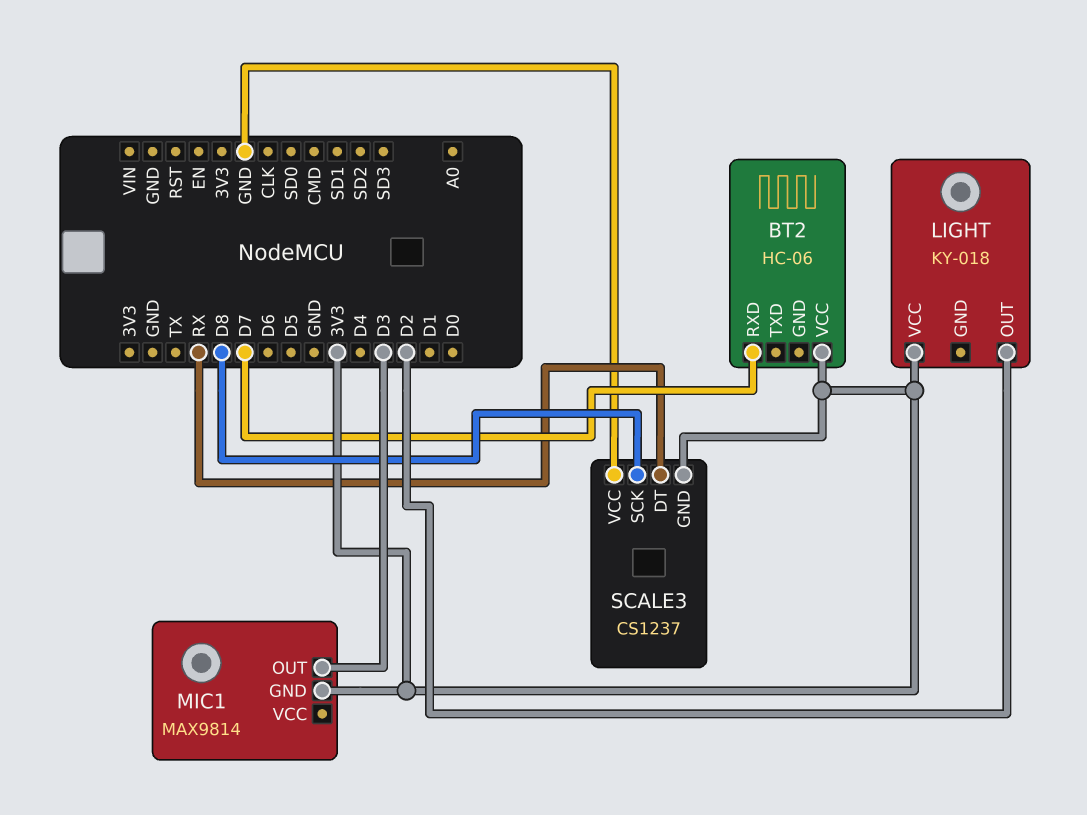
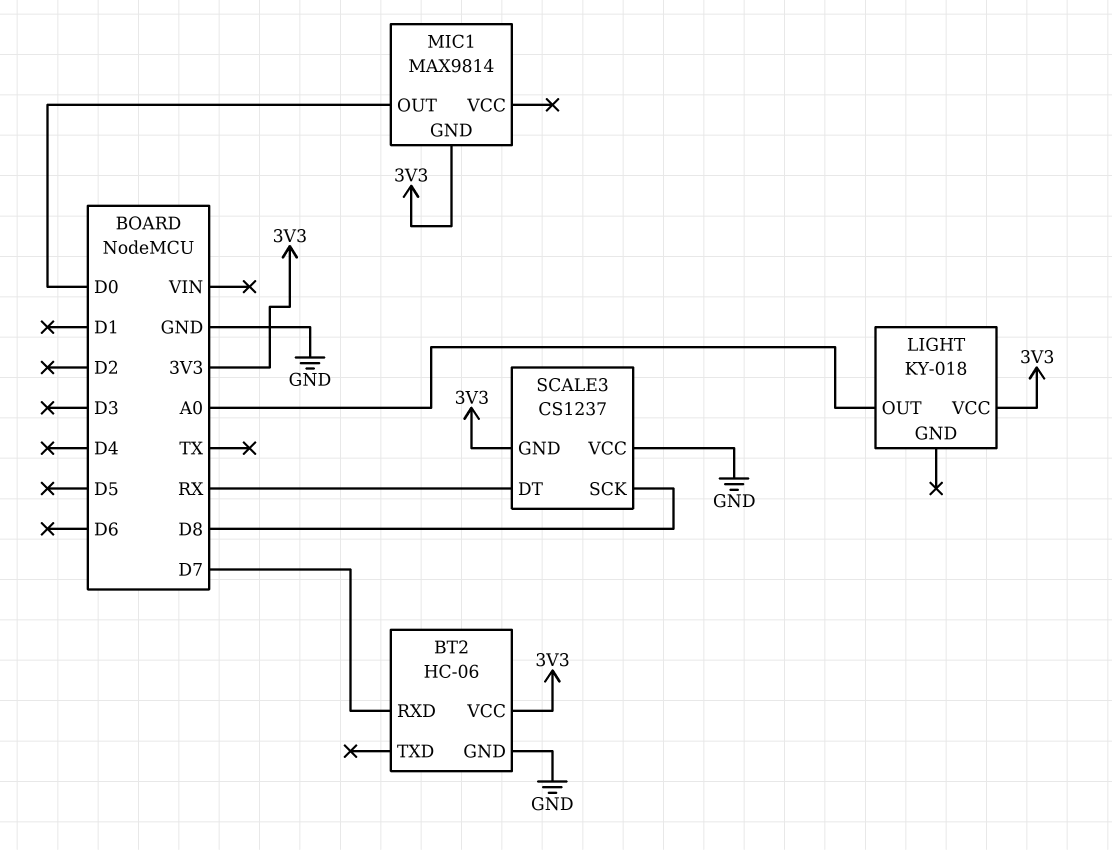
BT2 pin GND: none -> GND
LIGHT pin OUT: D2 -> A0
MIC1 pin OUT: D3 -> D0

